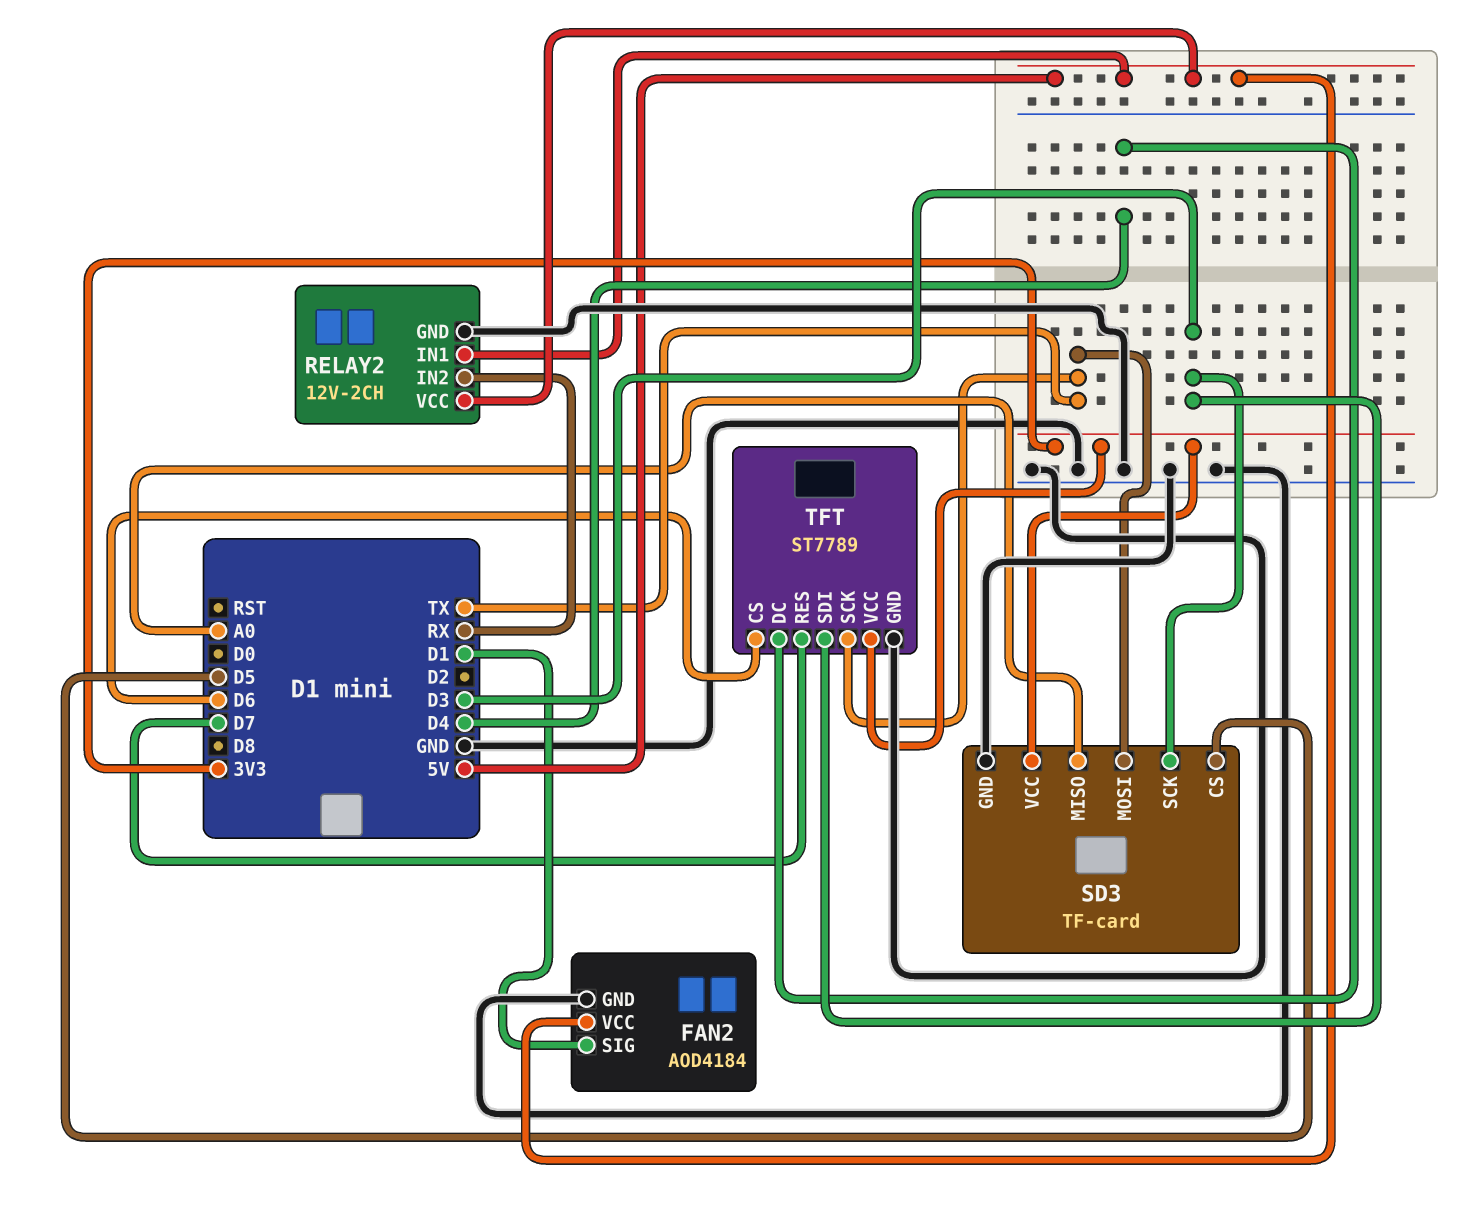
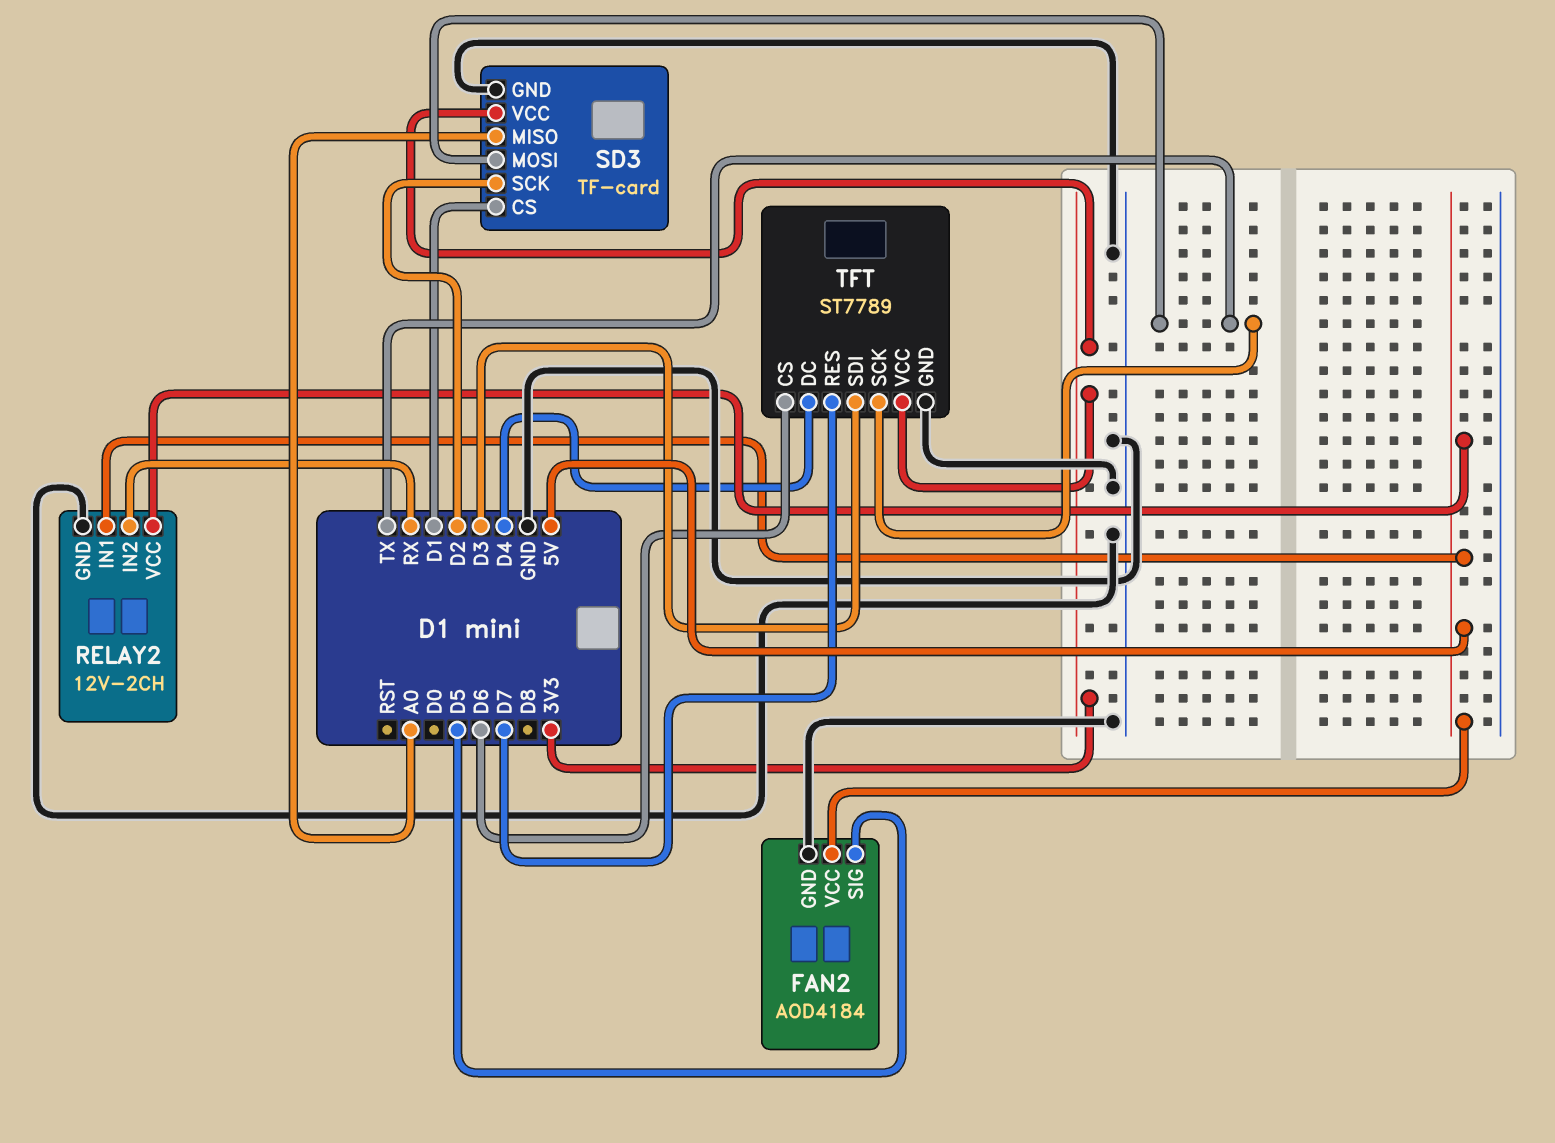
FAN2 pin SIG: D1 -> D5
SD3 pin CS: D5 -> D1
SD3 pin SCK: D3 -> D2

